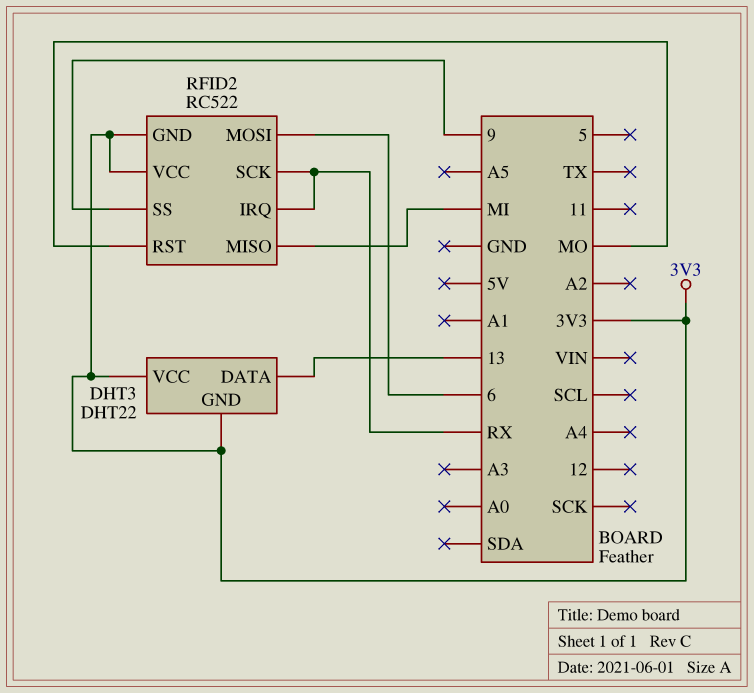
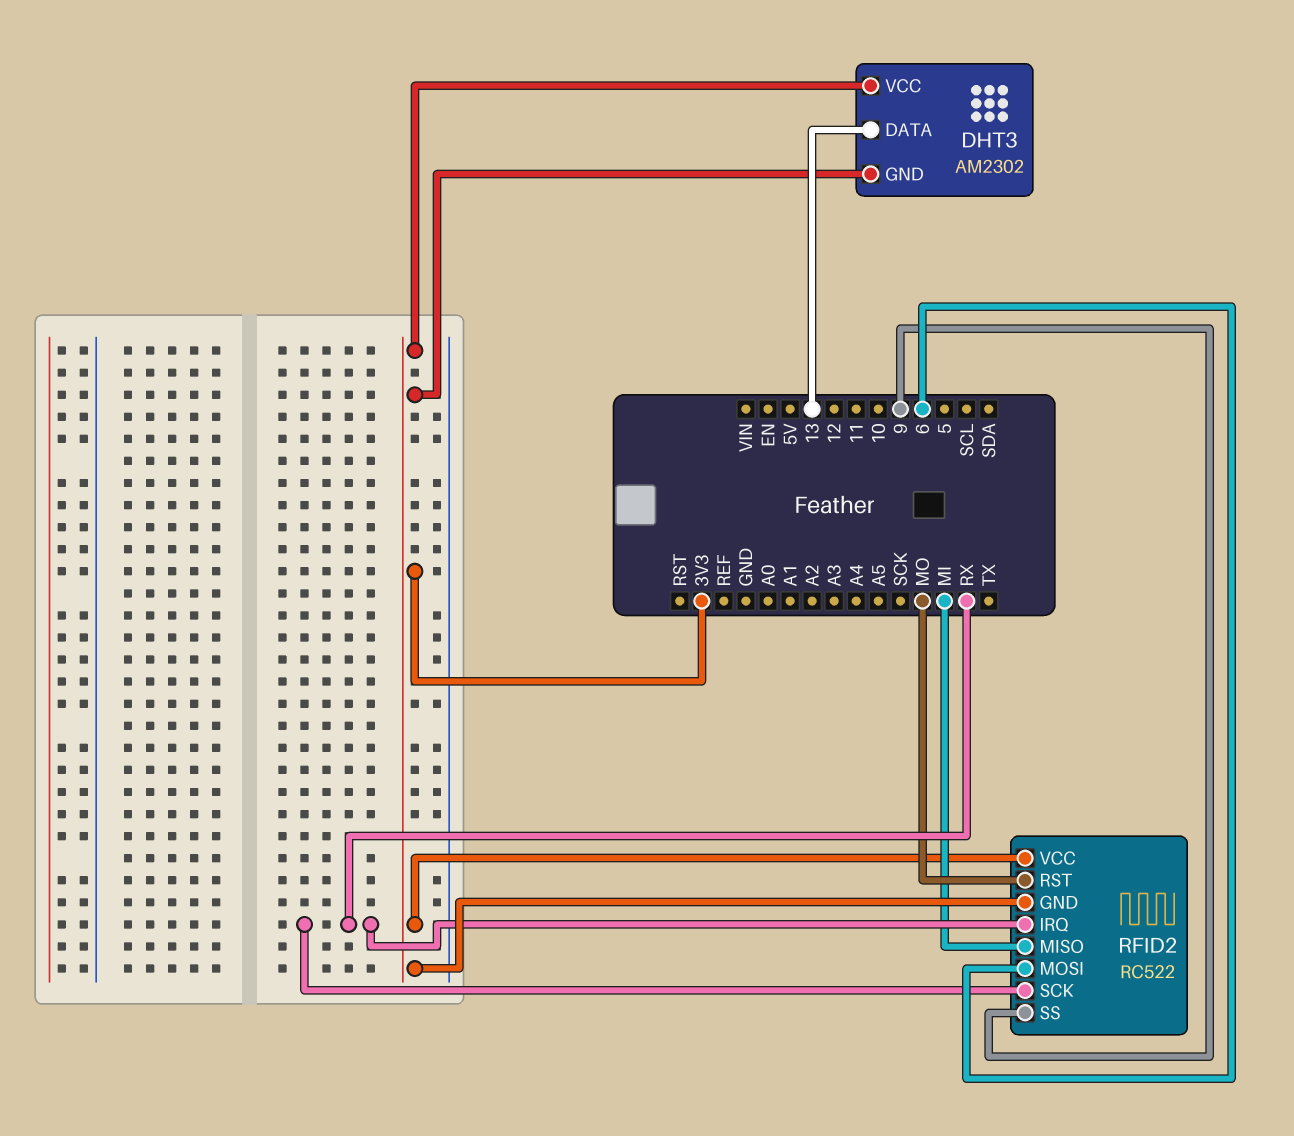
DHT3: DHT22 -> AM2302

